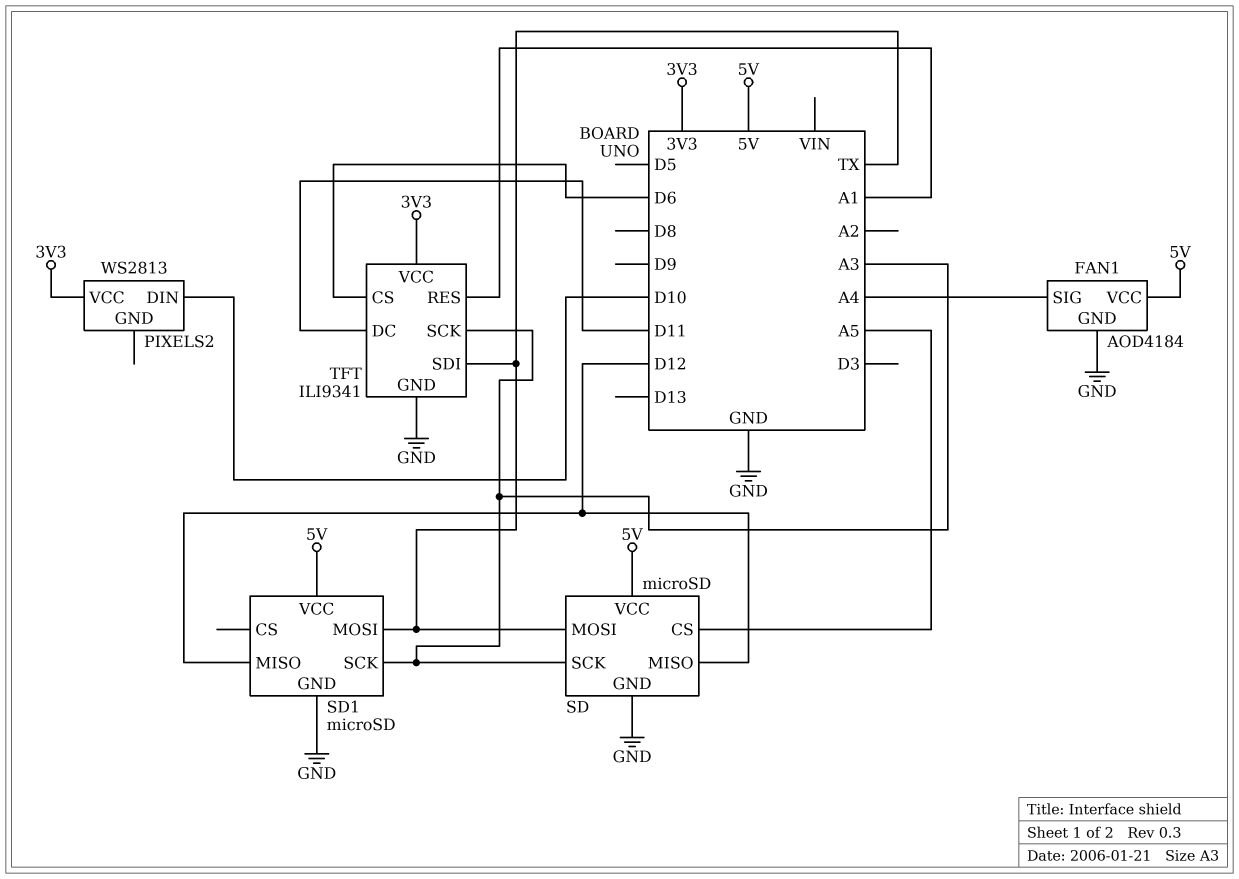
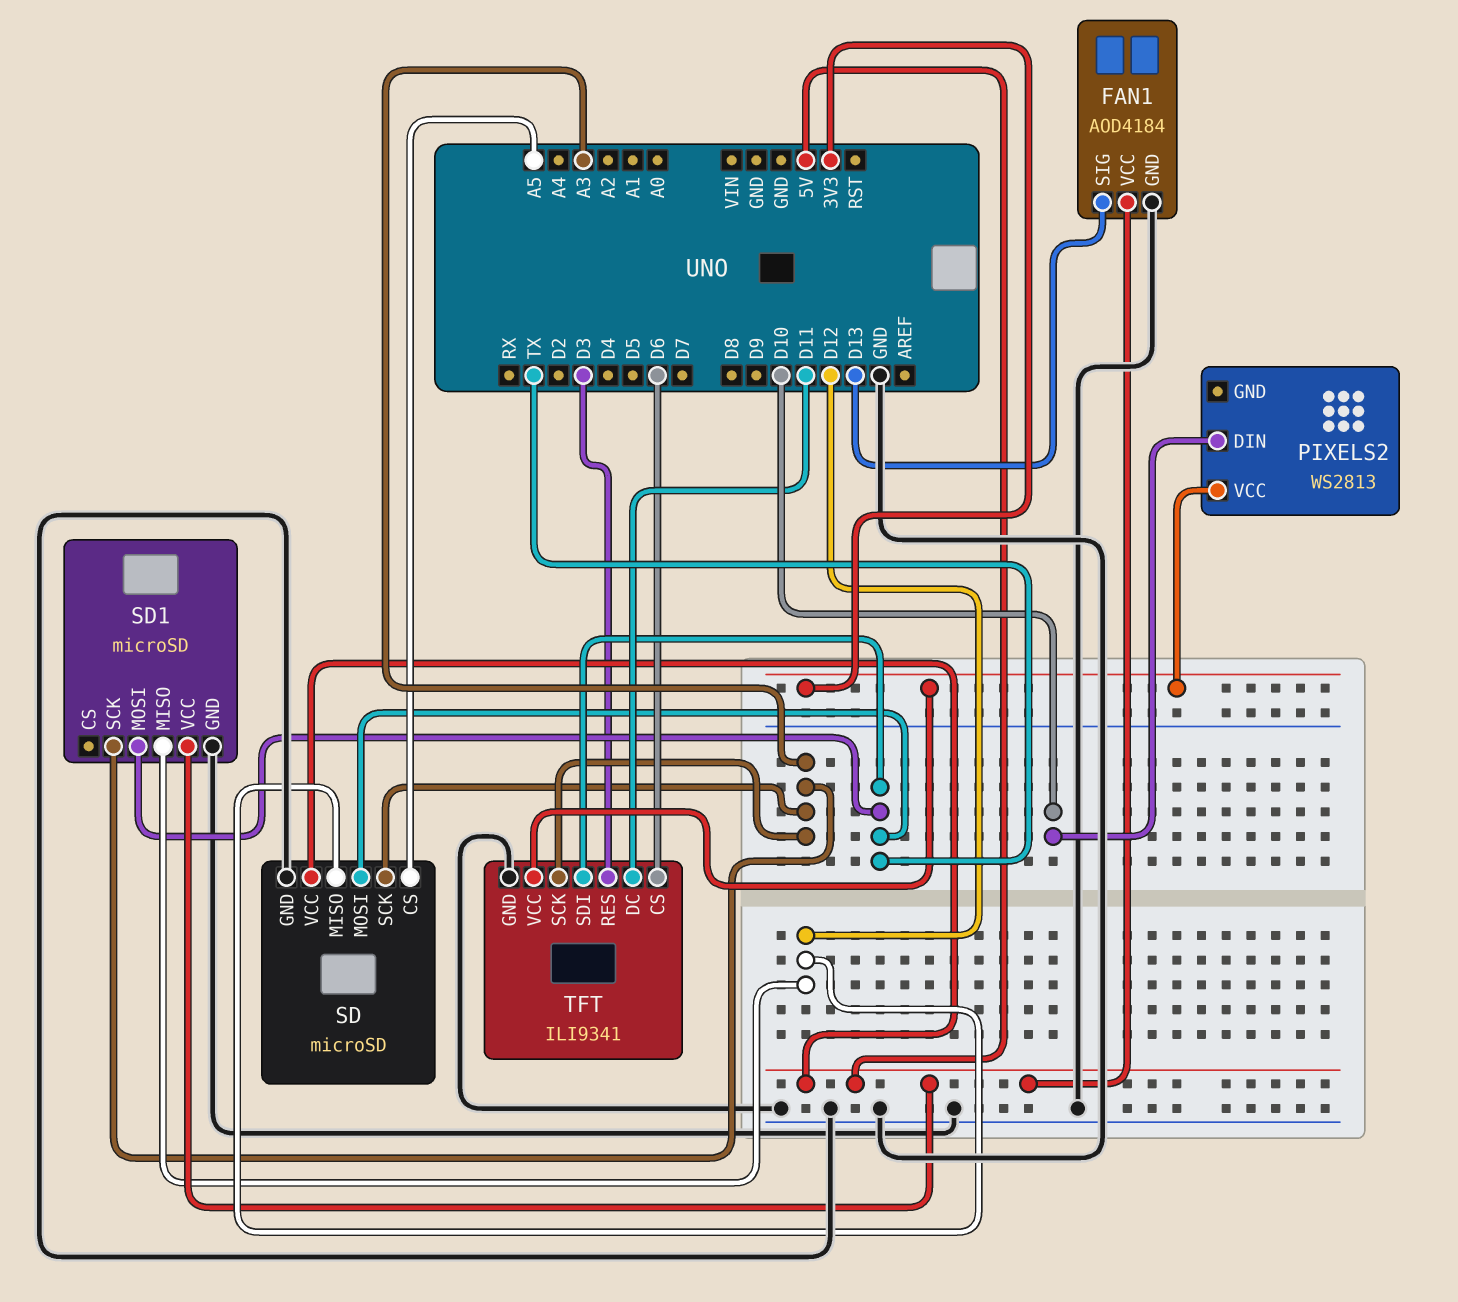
FAN1 pin SIG: A4 -> D13
TFT pin RES: A1 -> D3

